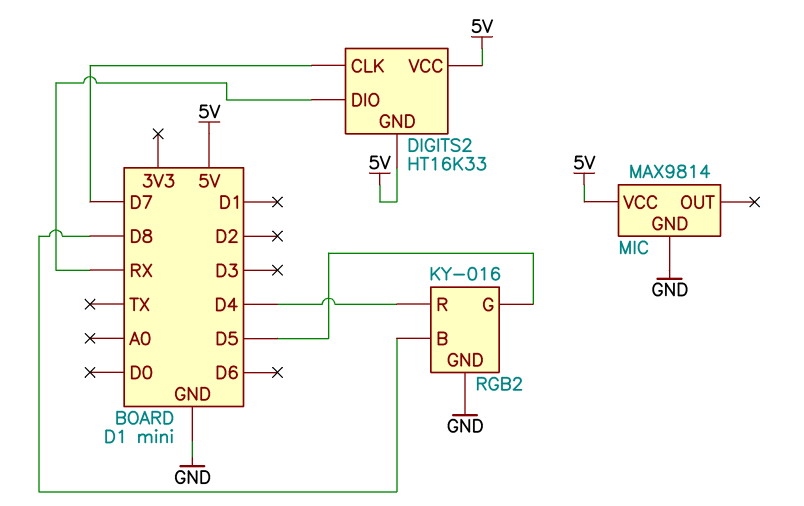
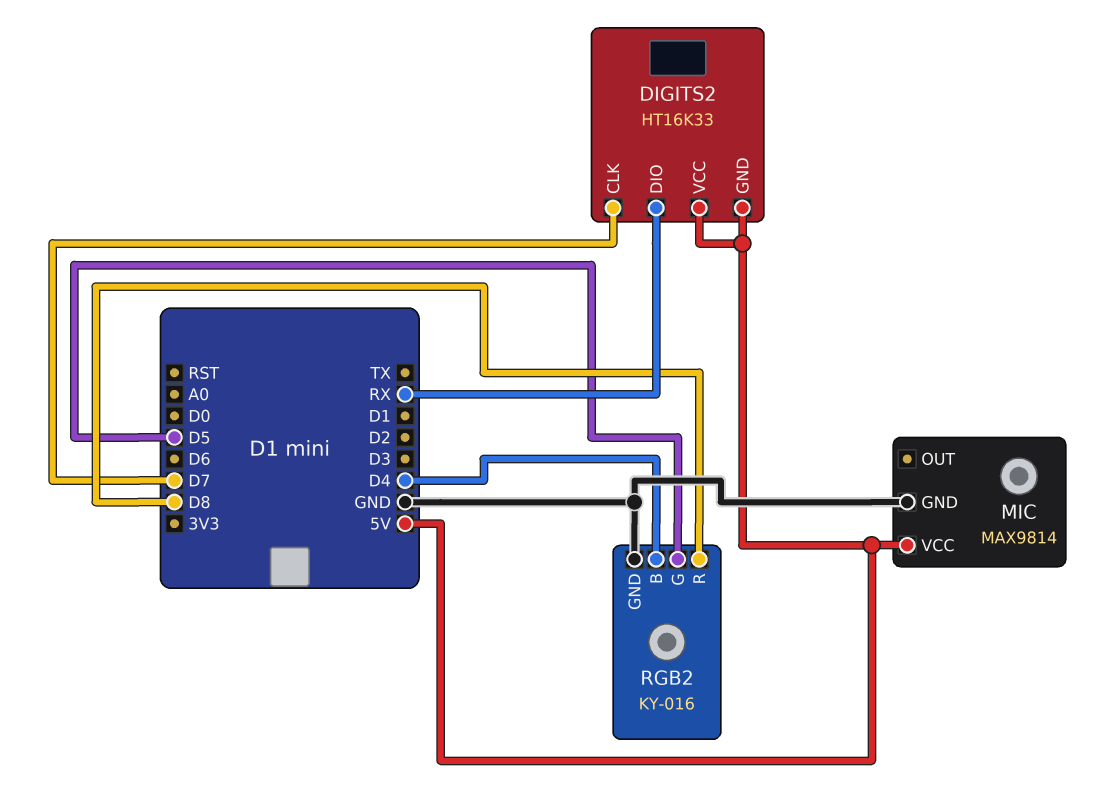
RGB2 pin B: D8 -> D4
RGB2 pin R: D4 -> D8

